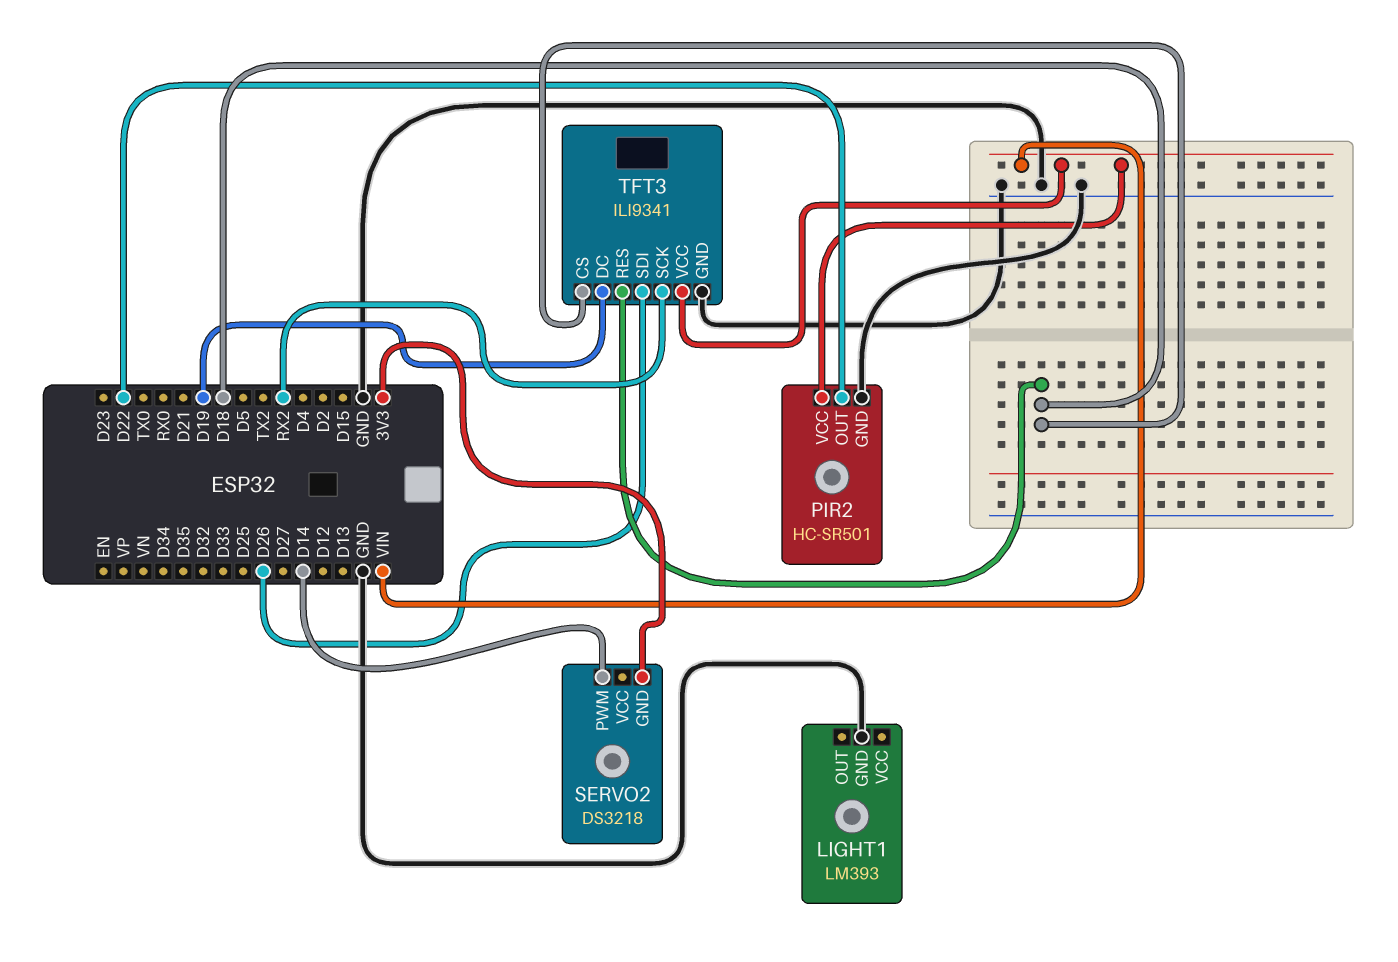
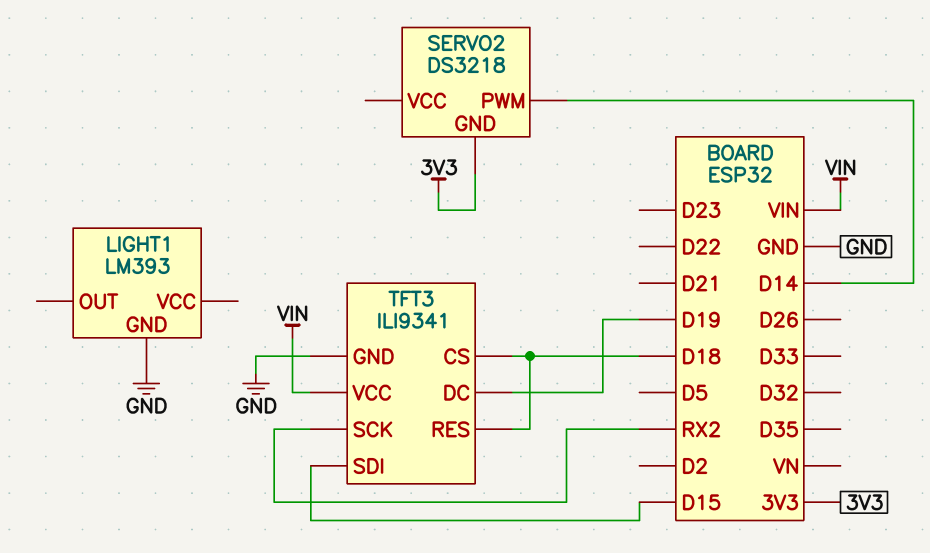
PIR2: HC-SR501 -> none
PIR2 pin GND: GND -> none
PIR2 pin OUT: D22 -> none
PIR2 pin VCC: VIN -> none
TFT3 pin SDI: D26 -> D15

